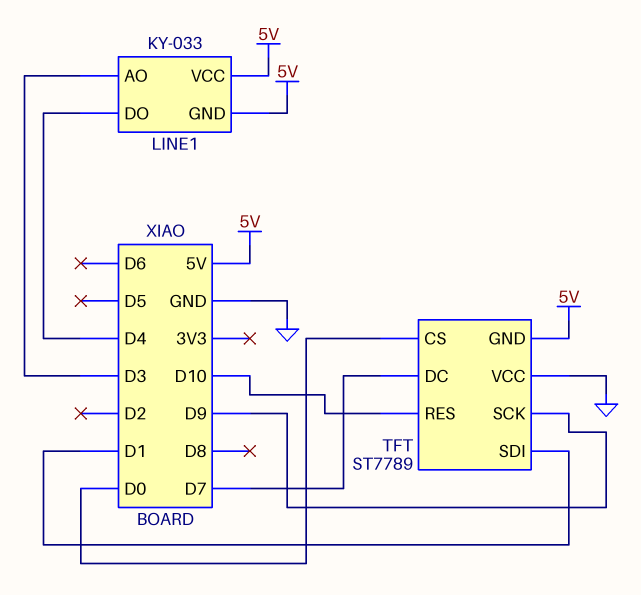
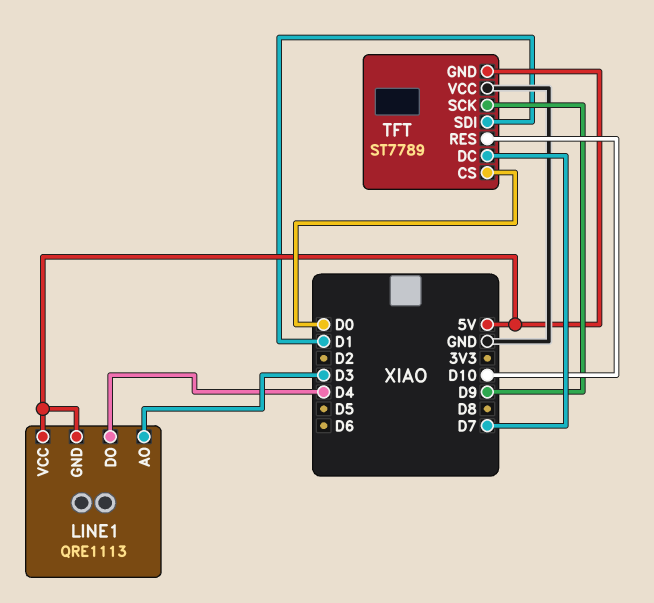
LINE1: KY-033 -> QRE1113

